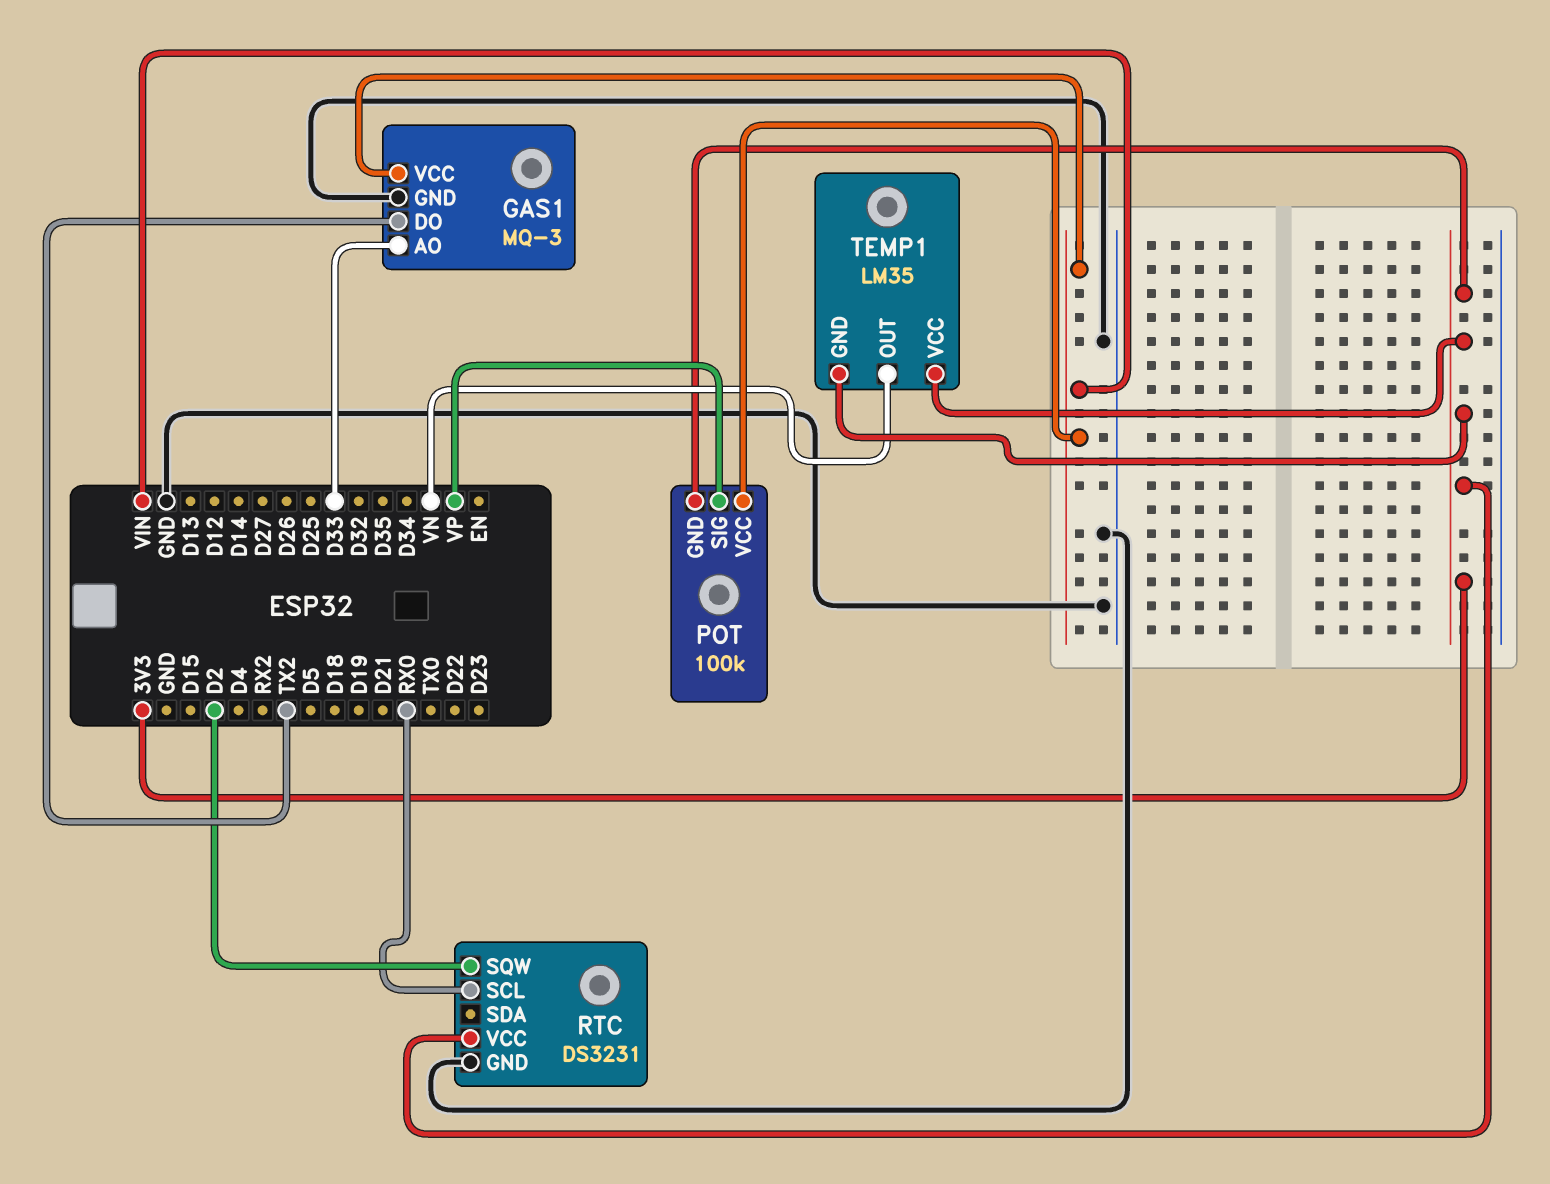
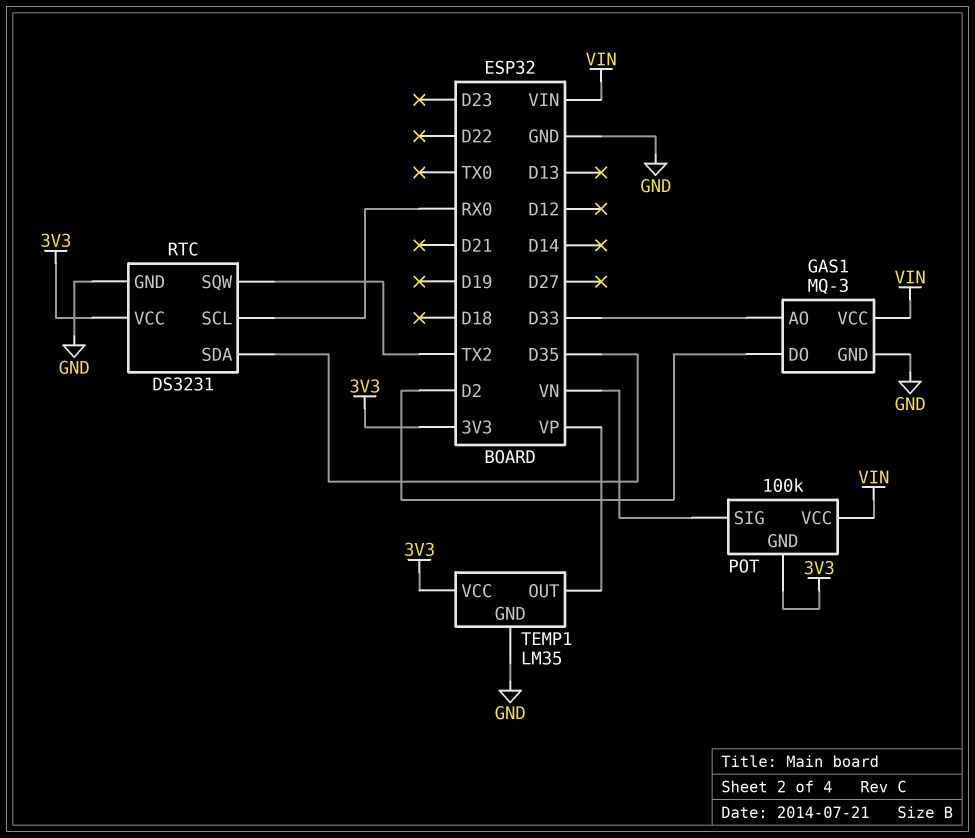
GAS1 pin DO: TX2 -> D2
POT pin SIG: VP -> VN
RTC pin SDA: none -> D35
RTC pin SQW: D2 -> TX2
TEMP1 pin GND: 3V3 -> GND
TEMP1 pin OUT: VN -> VP

